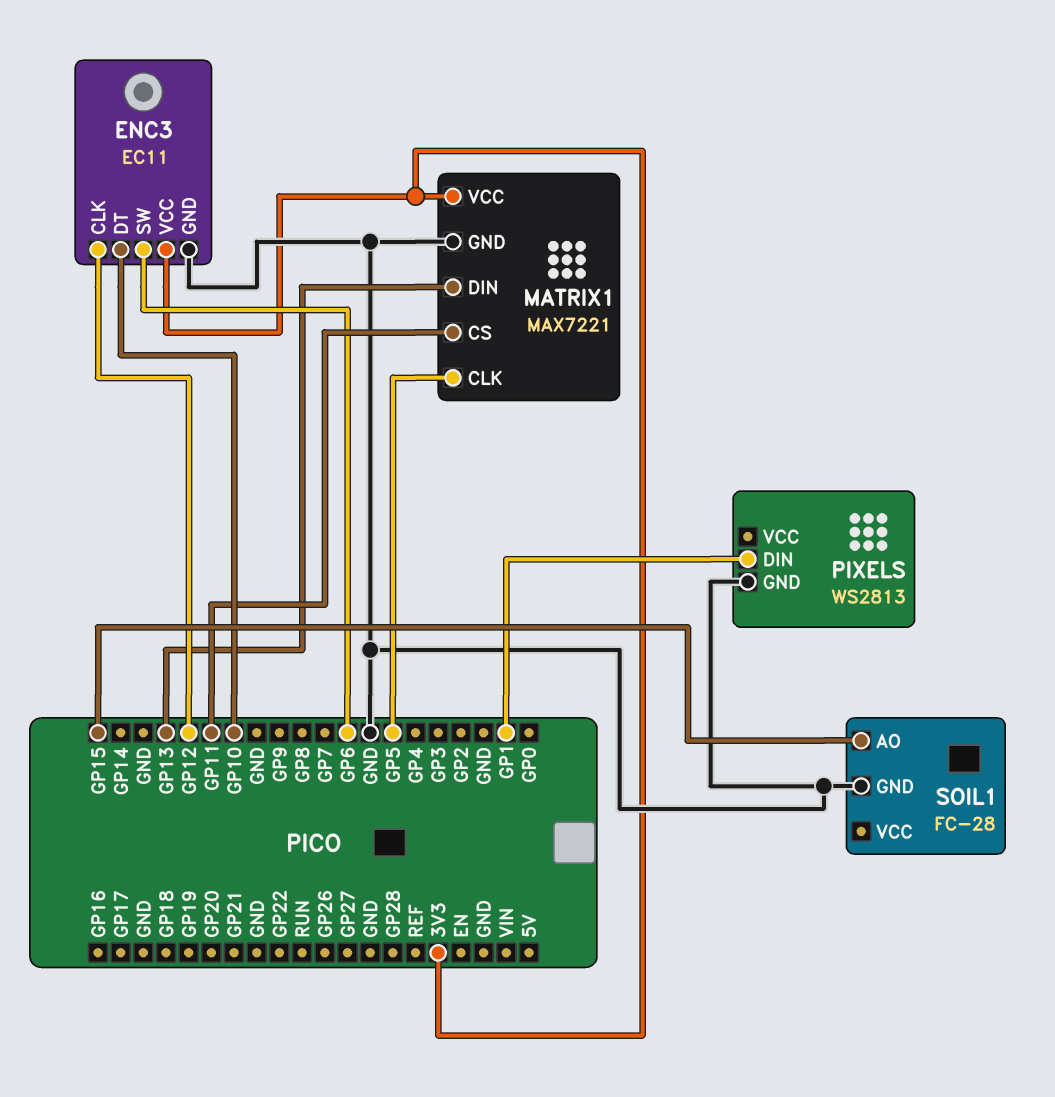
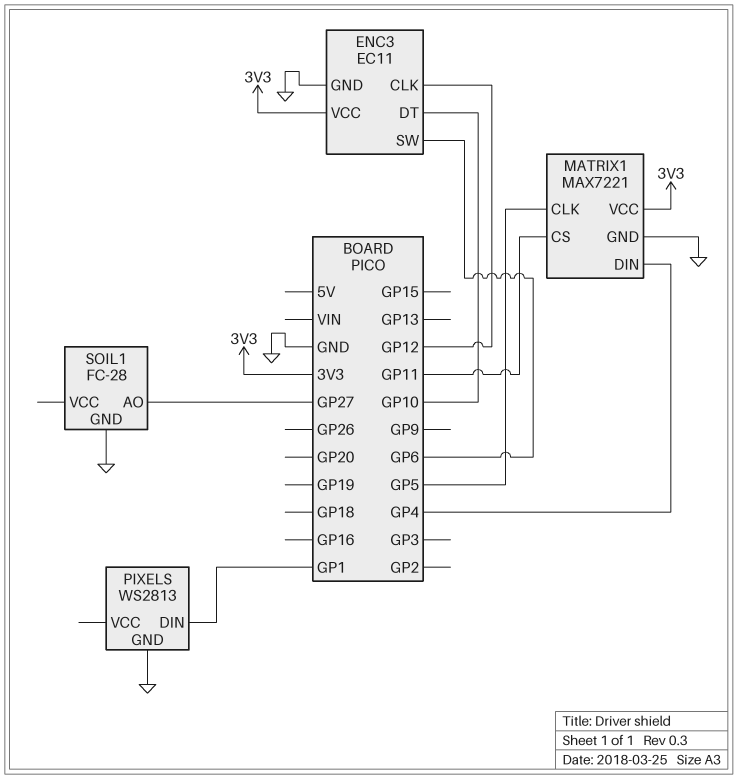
MATRIX1 pin DIN: GP13 -> GP4
SOIL1 pin AO: GP15 -> GP27

